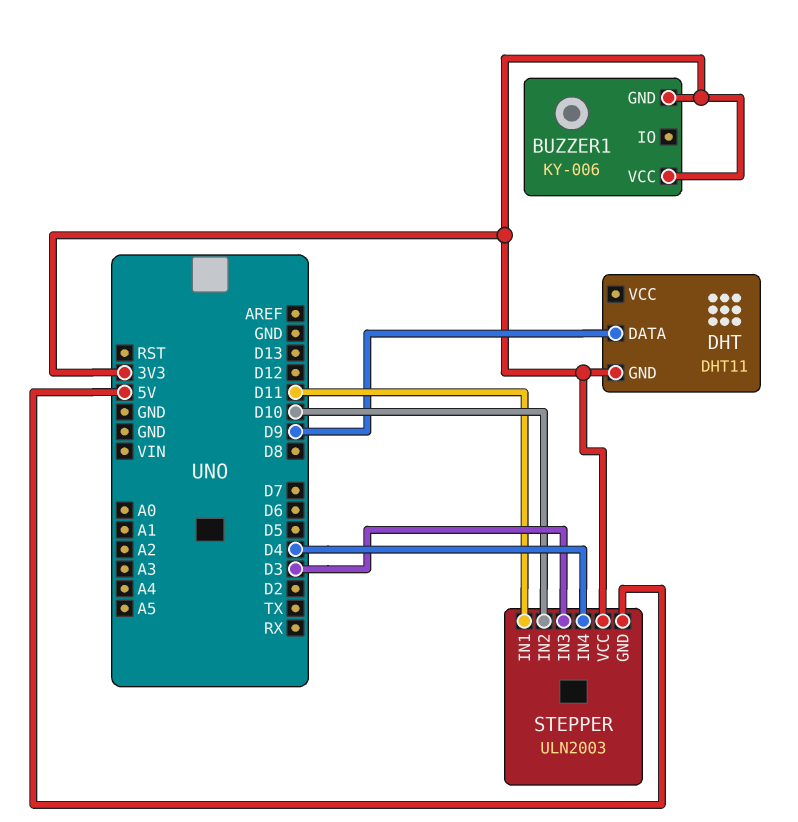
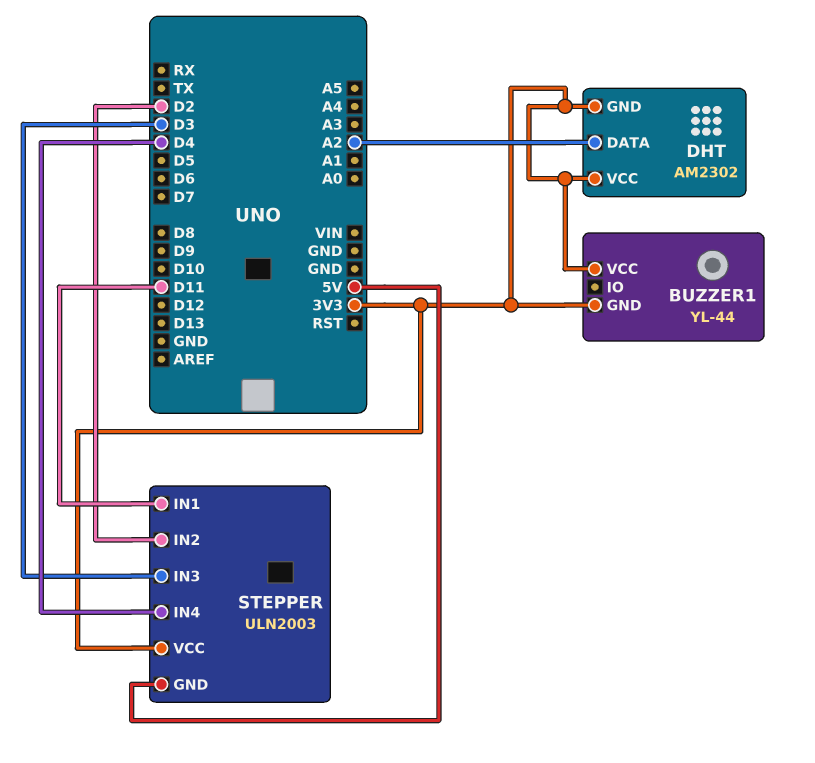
BUZZER1: KY-006 -> YL-44
DHT: DHT11 -> AM2302
DHT pin DATA: D9 -> A2
DHT pin VCC: none -> 3V3
STEPPER pin IN2: D10 -> D2

